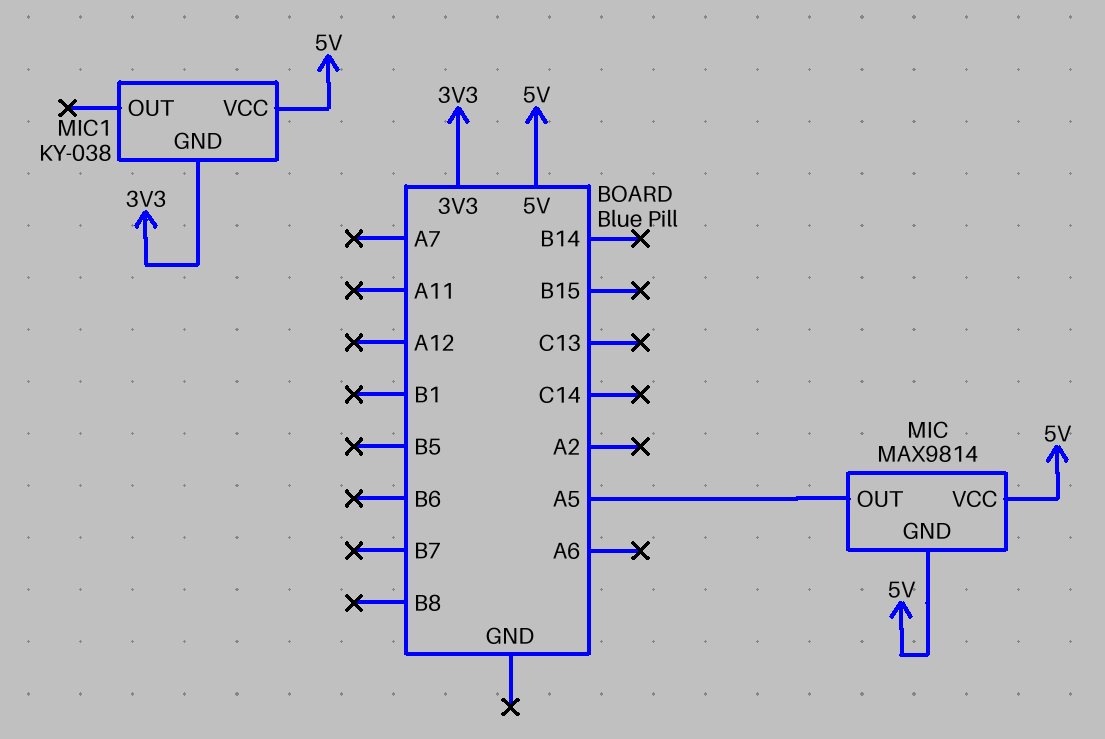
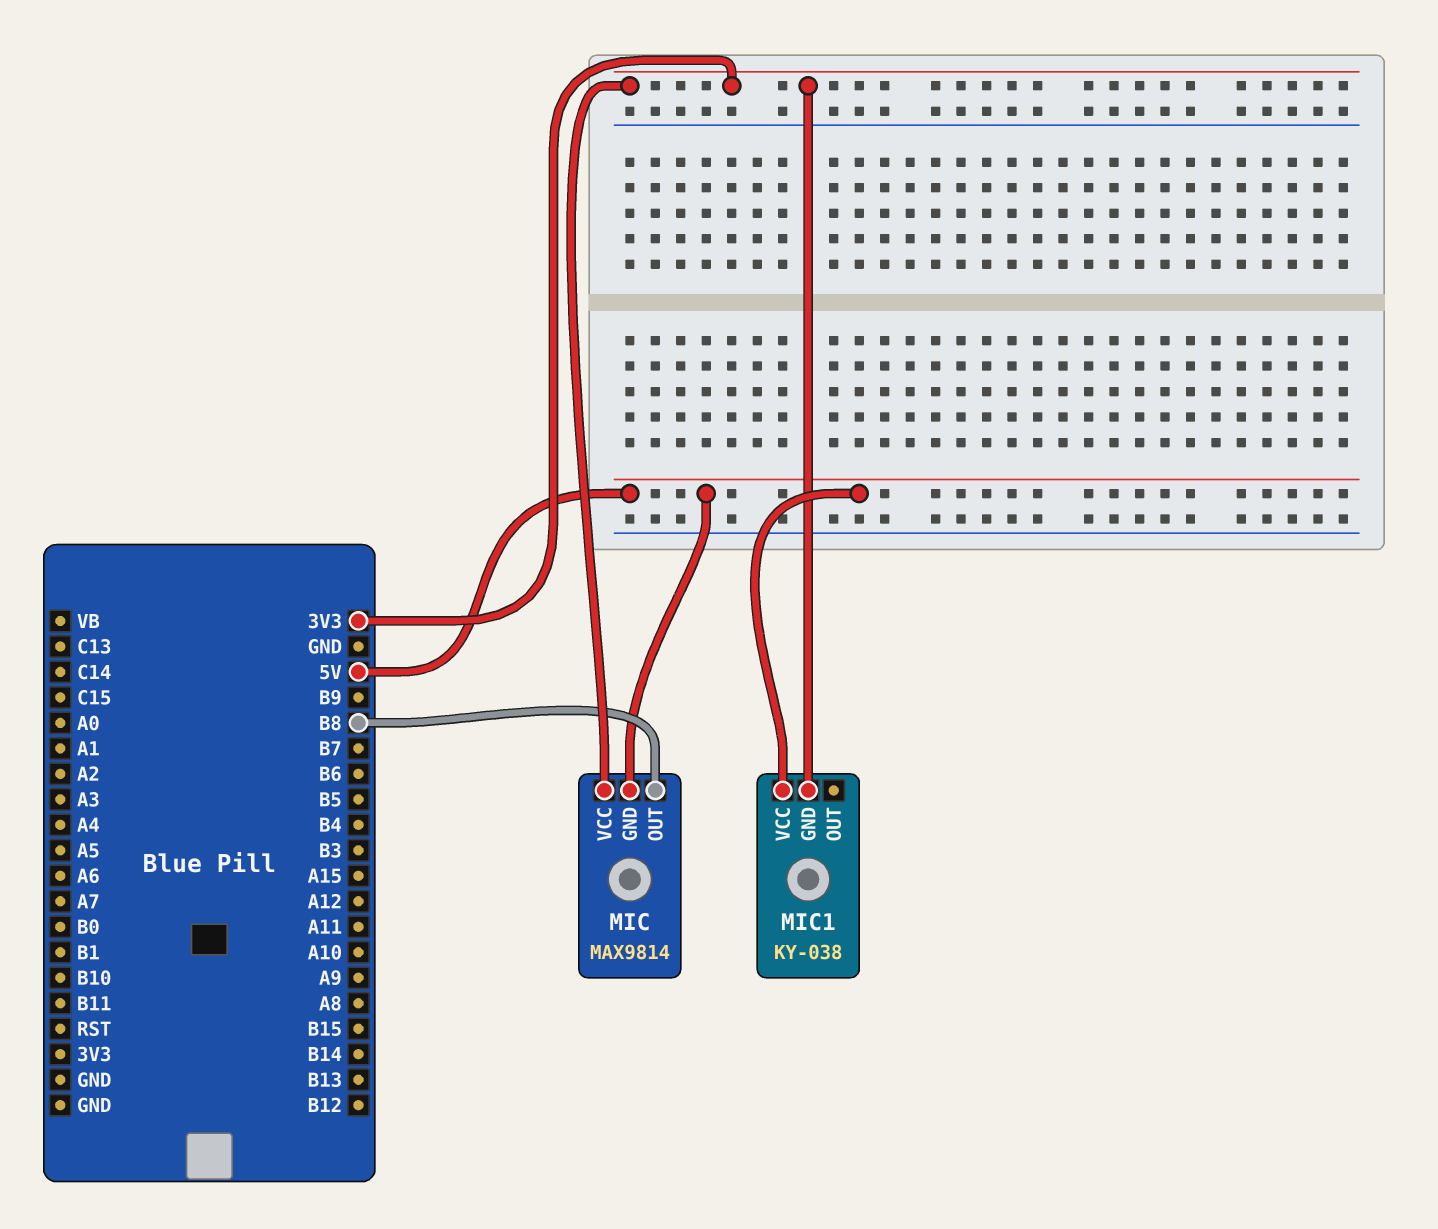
MIC pin OUT: A5 -> B8
MIC pin VCC: 5V -> 3V3

